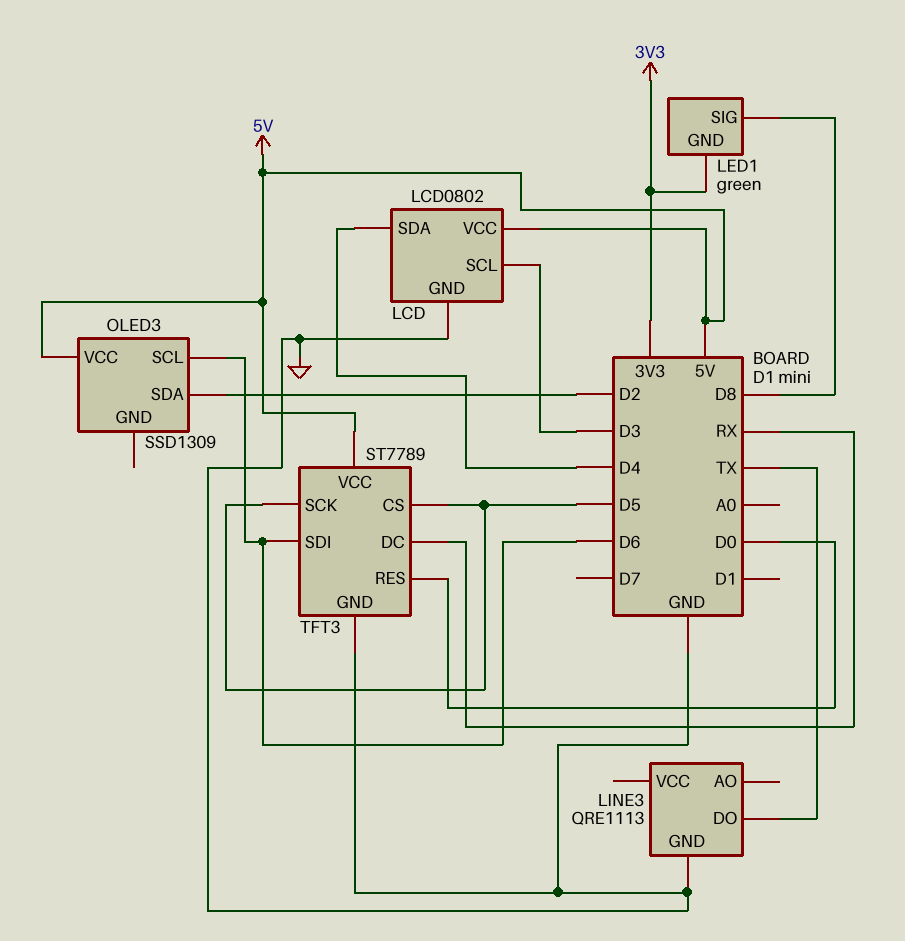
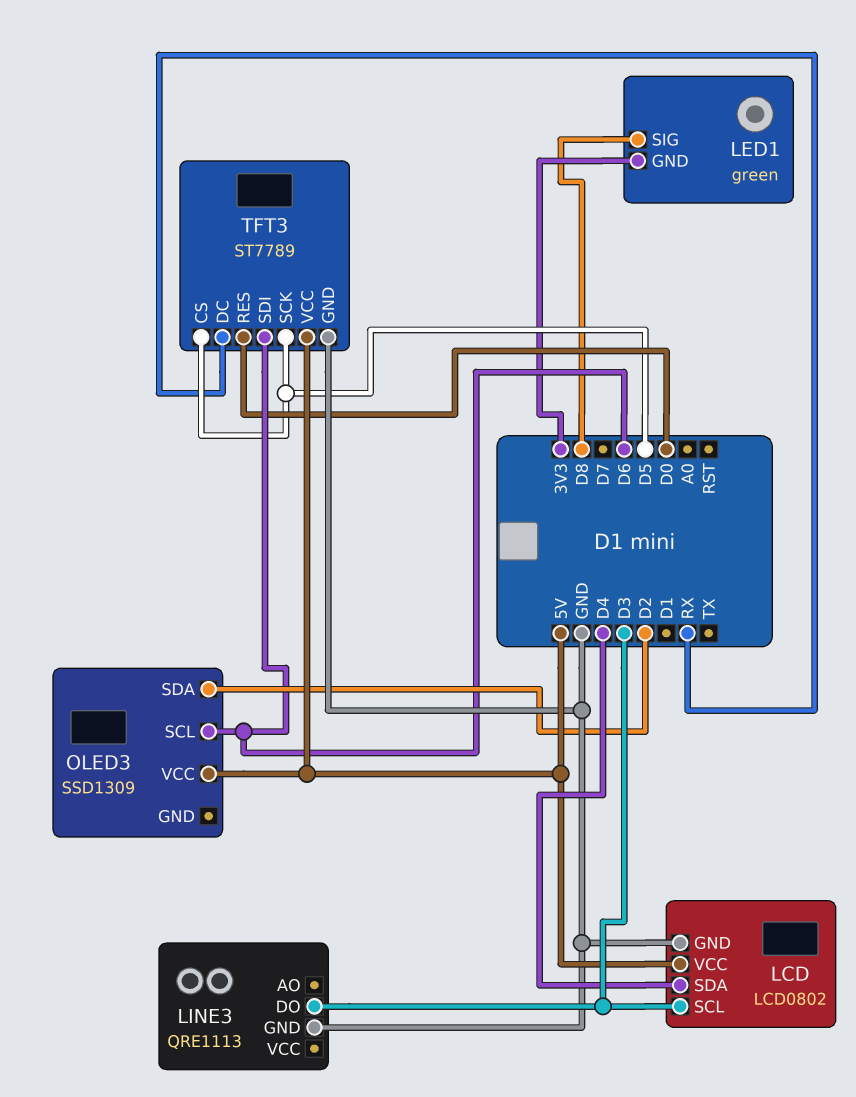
LINE3 pin DO: TX -> D3

